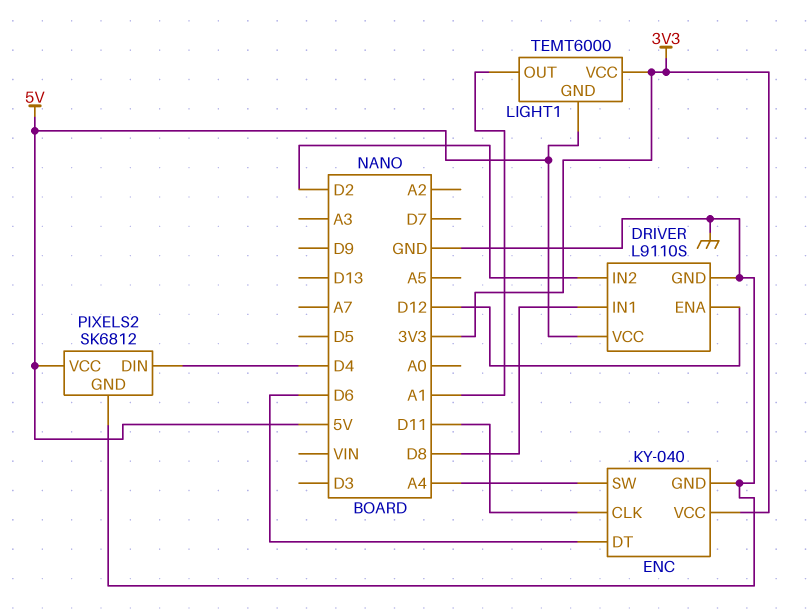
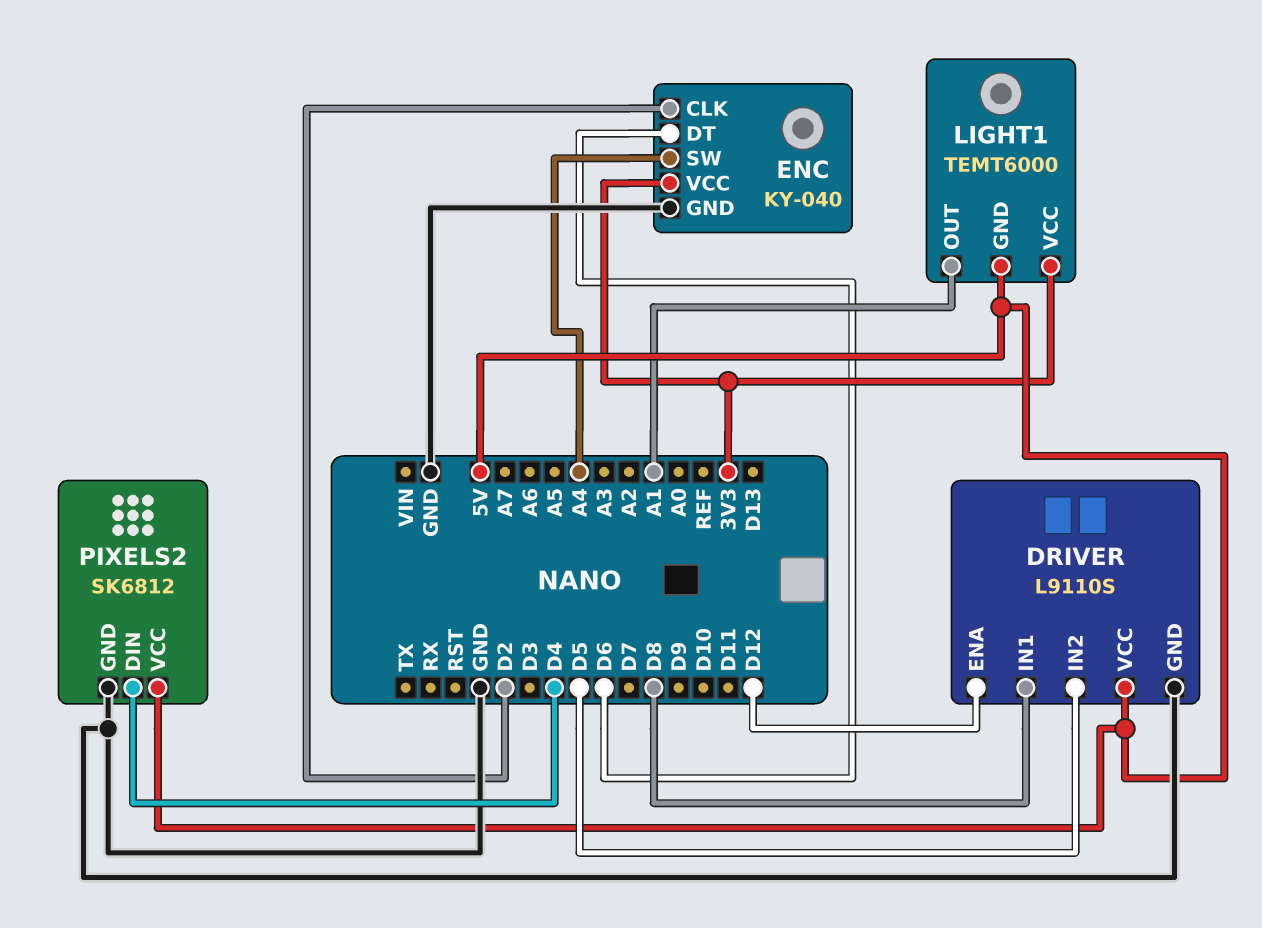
DRIVER pin IN2: D2 -> D5
ENC pin CLK: D11 -> D2

